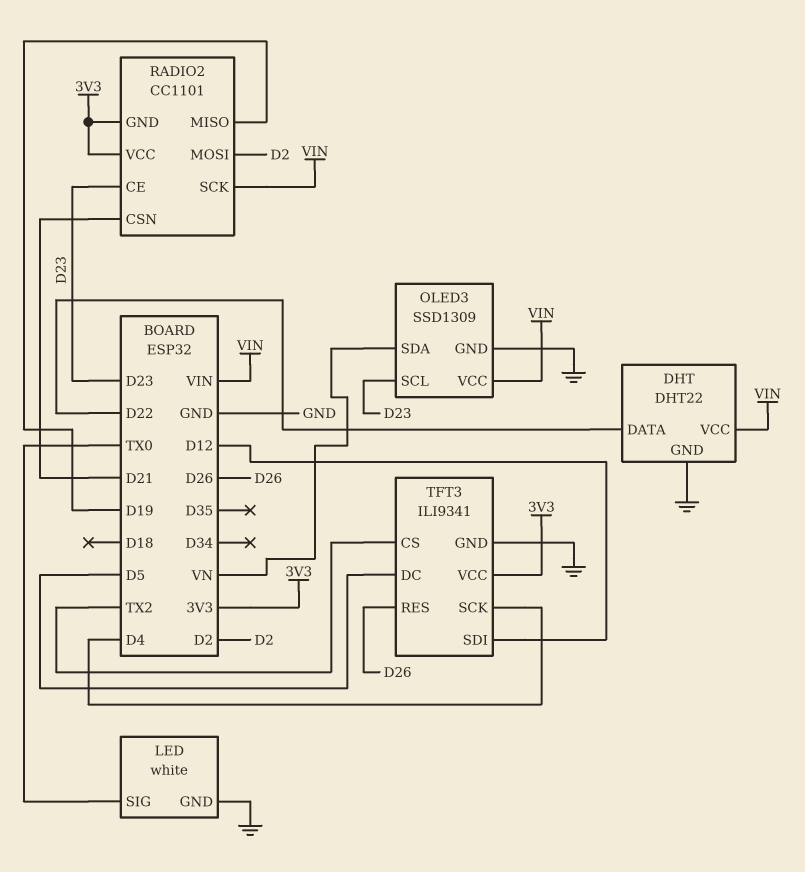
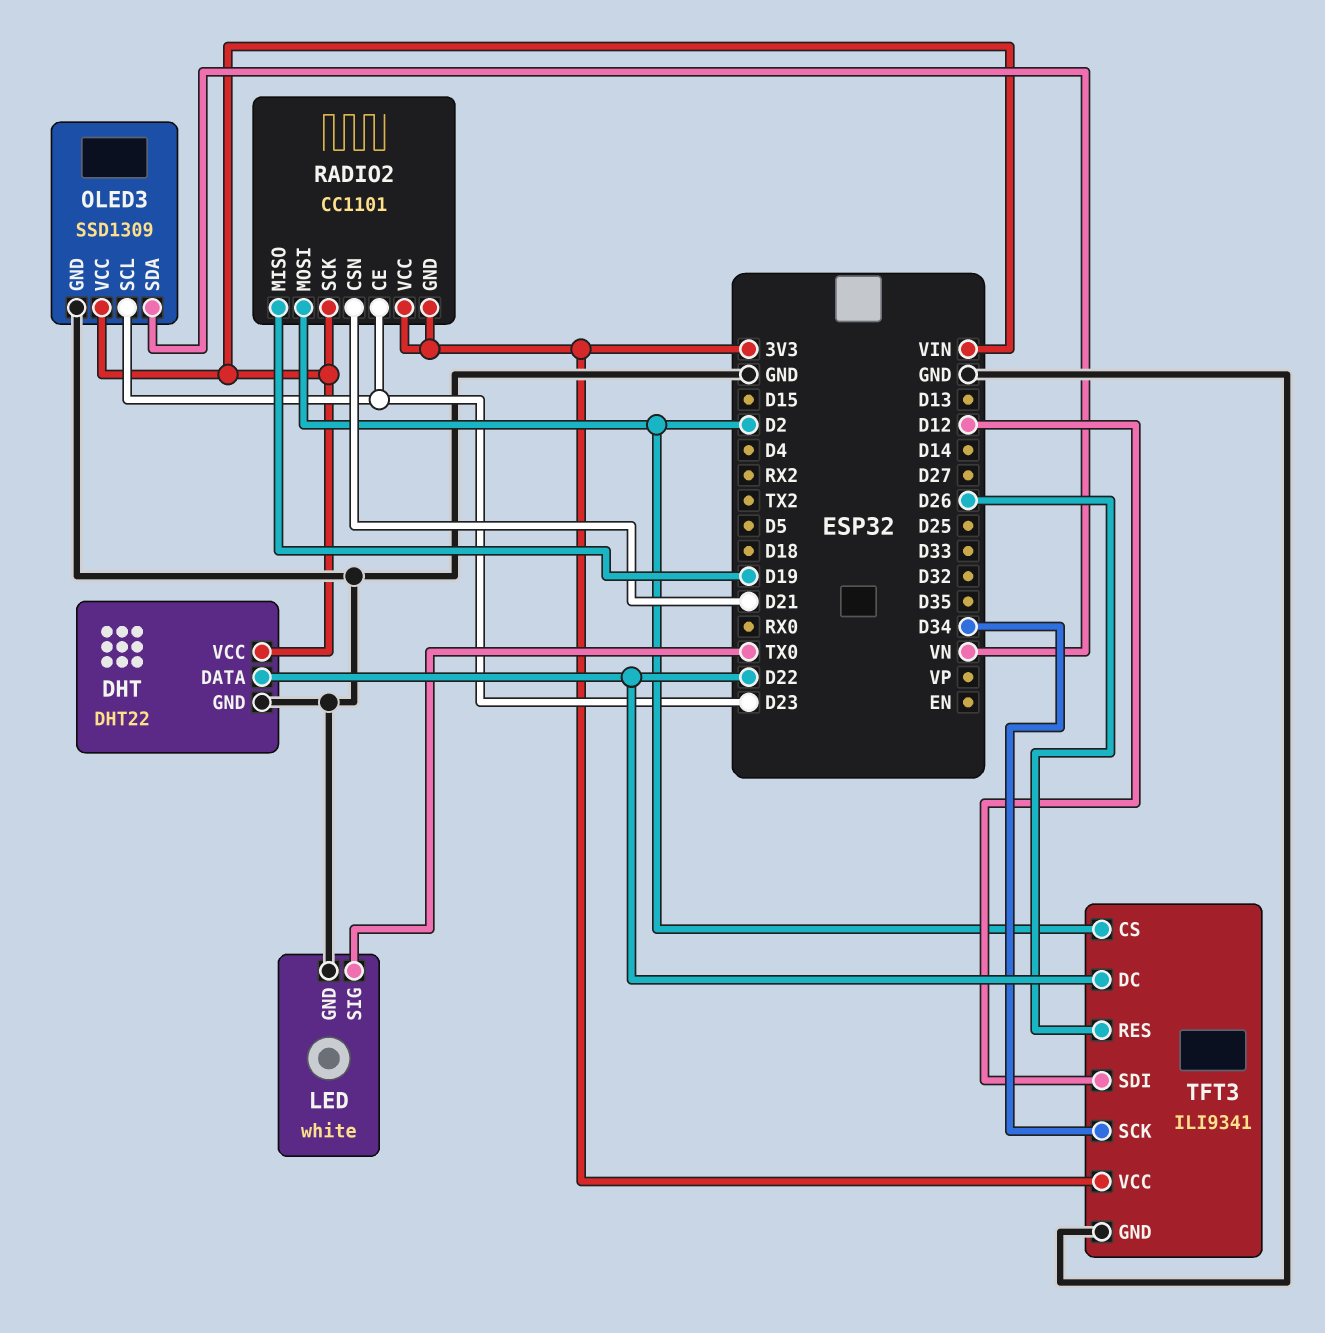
TFT3 pin CS: TX2 -> D2
TFT3 pin DC: D5 -> D22
TFT3 pin SCK: D4 -> D34

